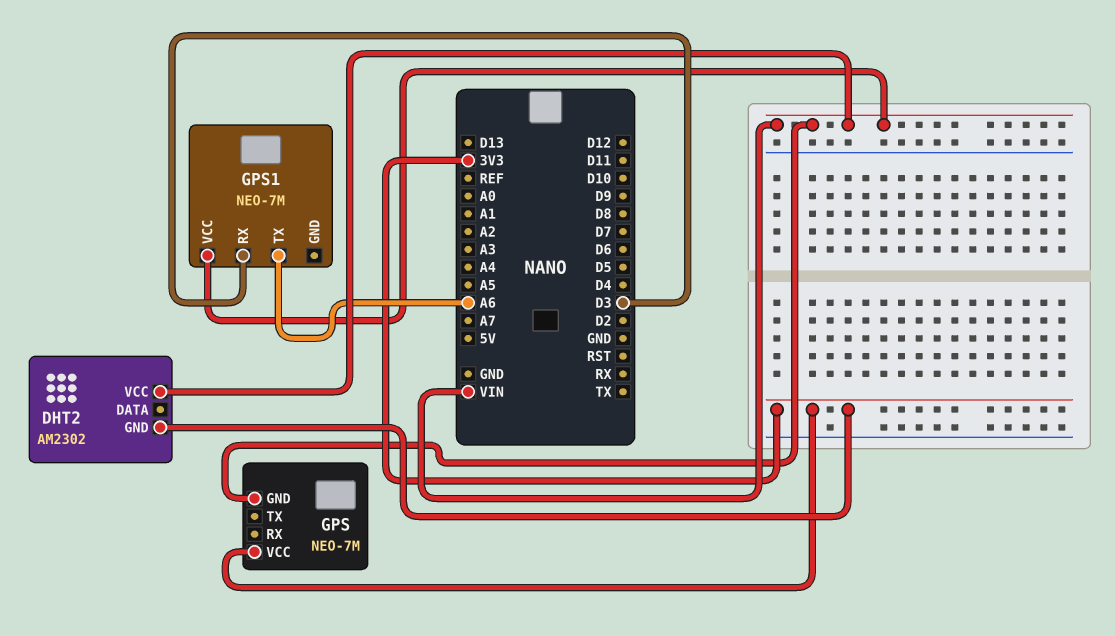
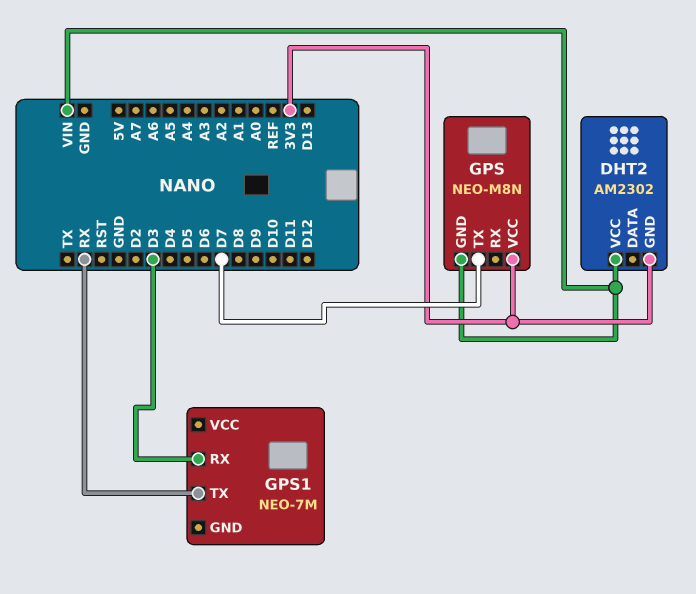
GPS: NEO-7M -> NEO-M8N
GPS pin TX: none -> D7
GPS1 pin TX: A6 -> RX
GPS1 pin VCC: VIN -> none

